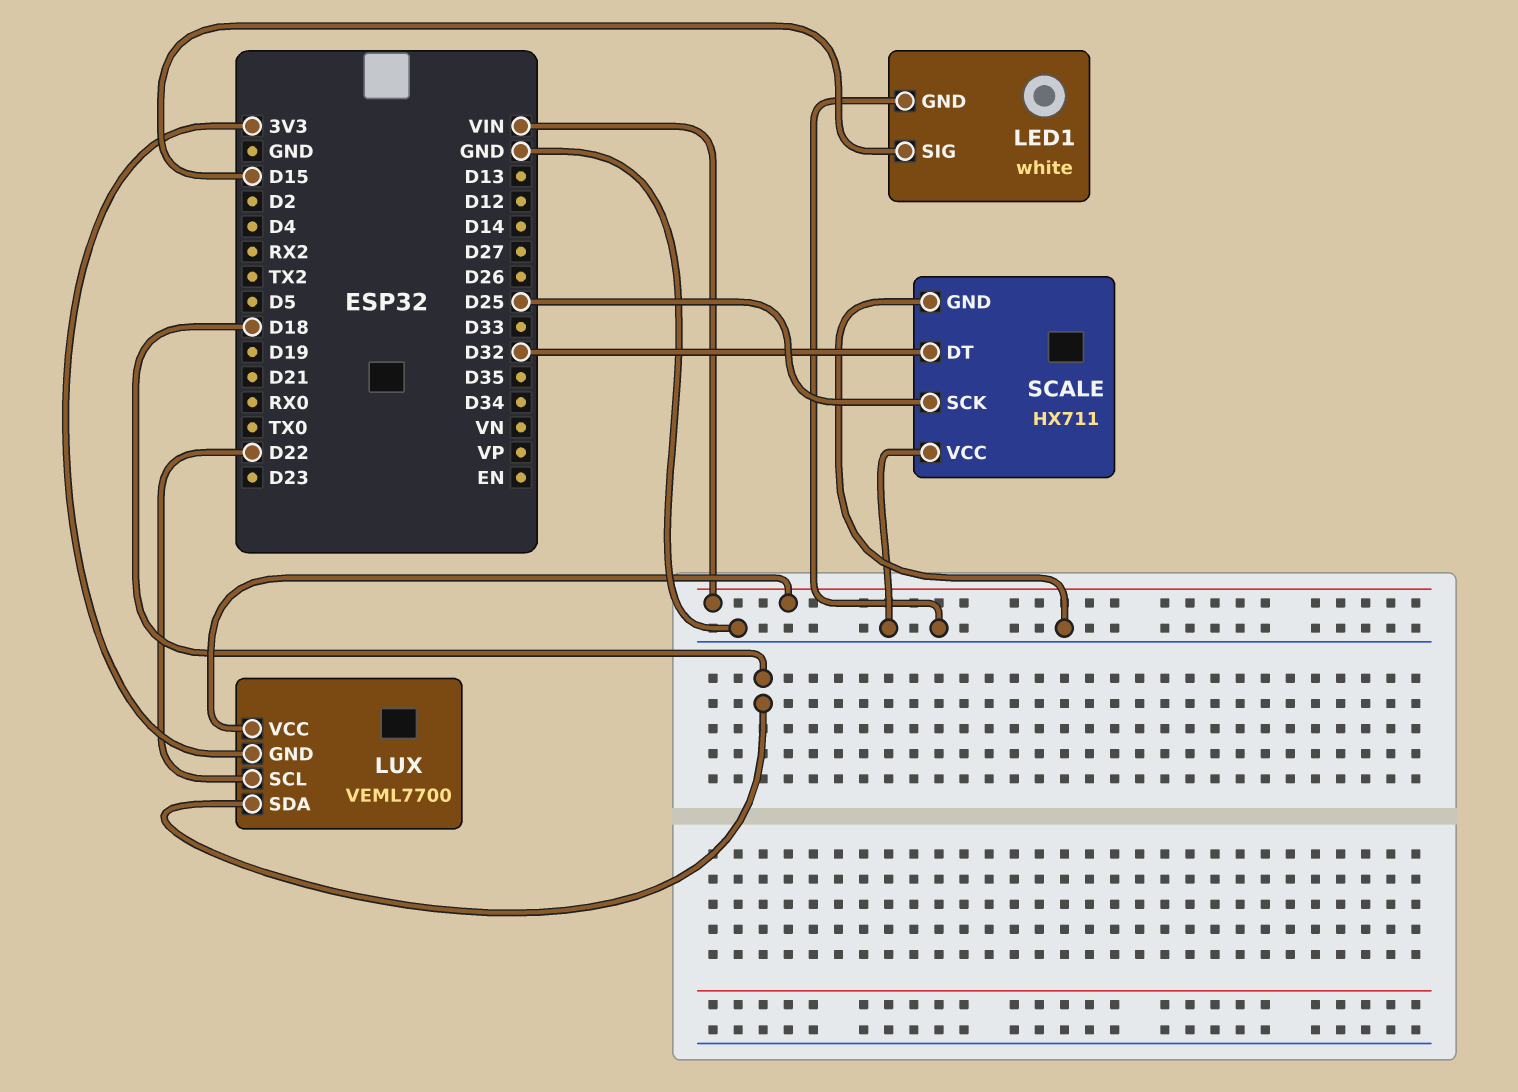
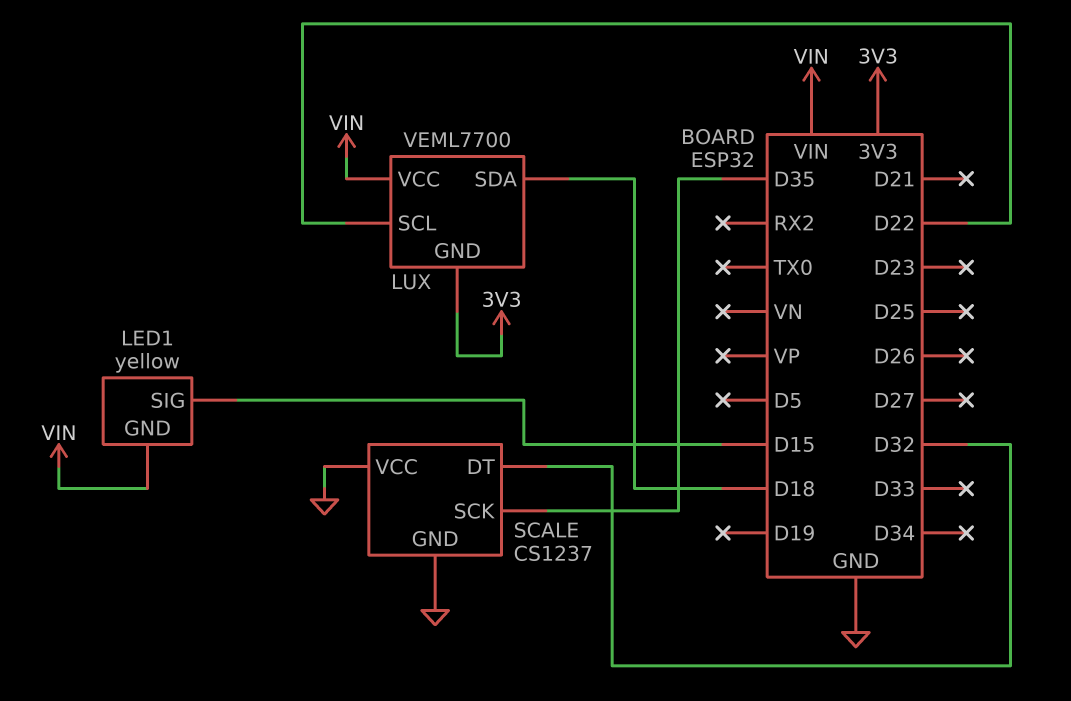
LED1: white -> yellow
LED1 pin GND: GND -> VIN
SCALE: HX711 -> CS1237
SCALE pin SCK: D25 -> D35

